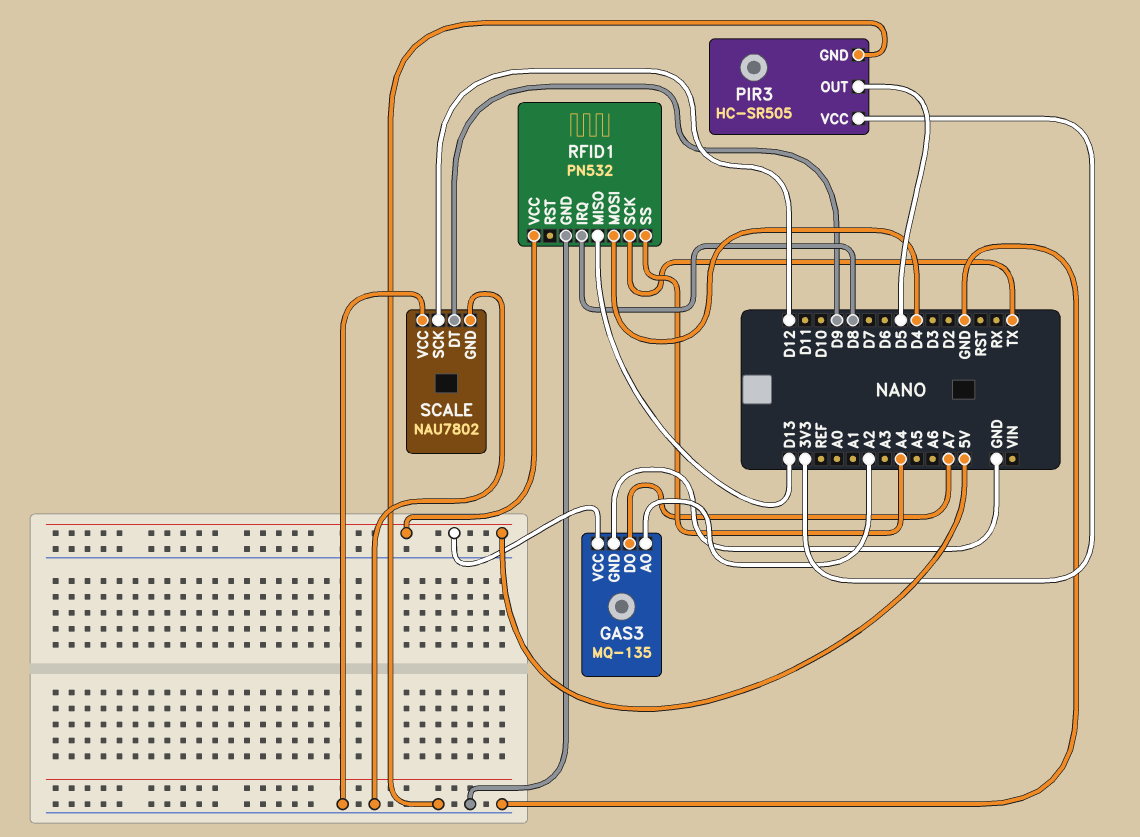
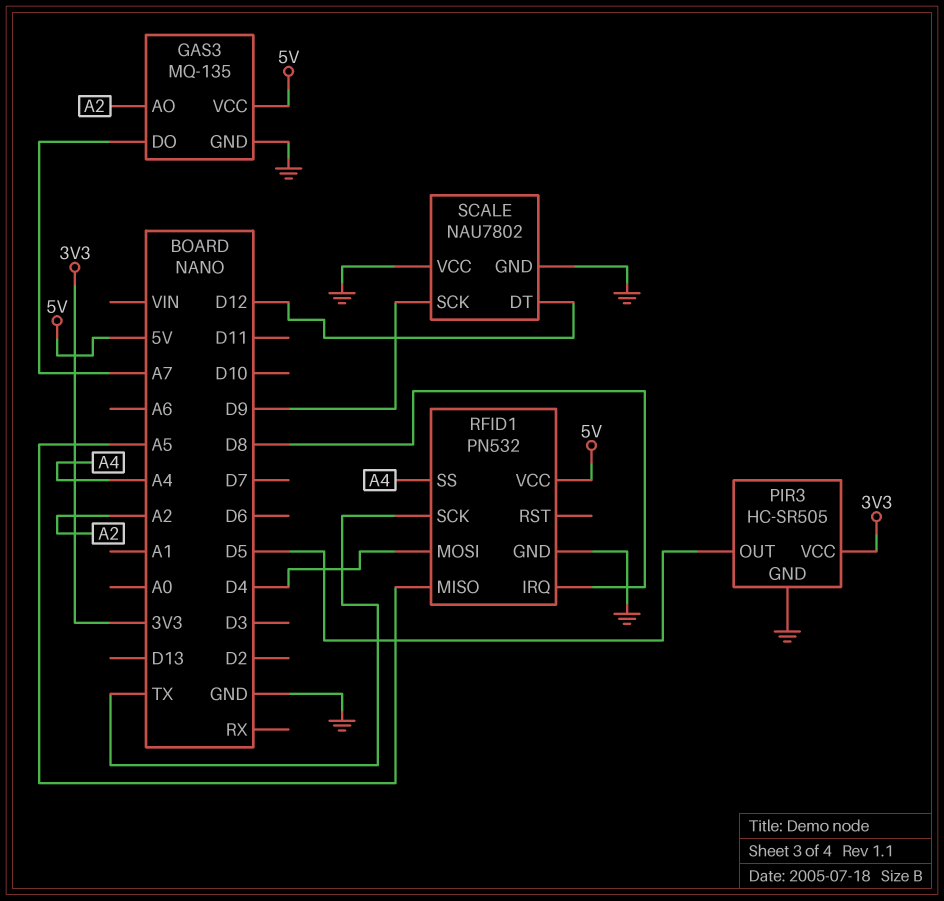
RFID1 pin MISO: D13 -> A5
SCALE pin DT: D9 -> D12
SCALE pin SCK: D12 -> D9

